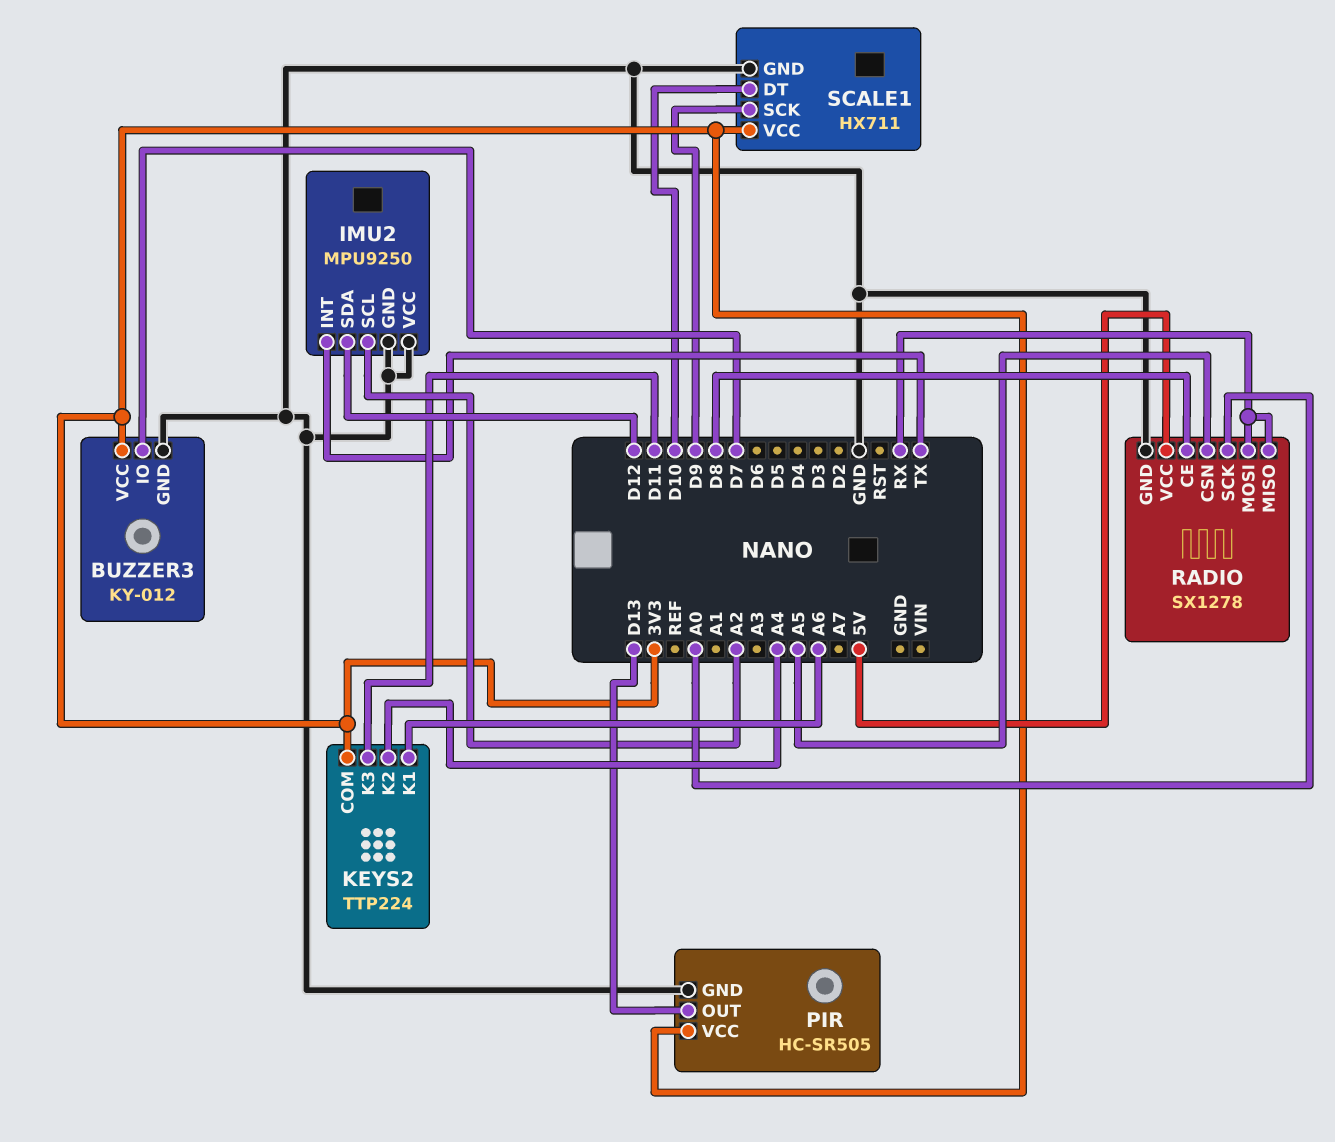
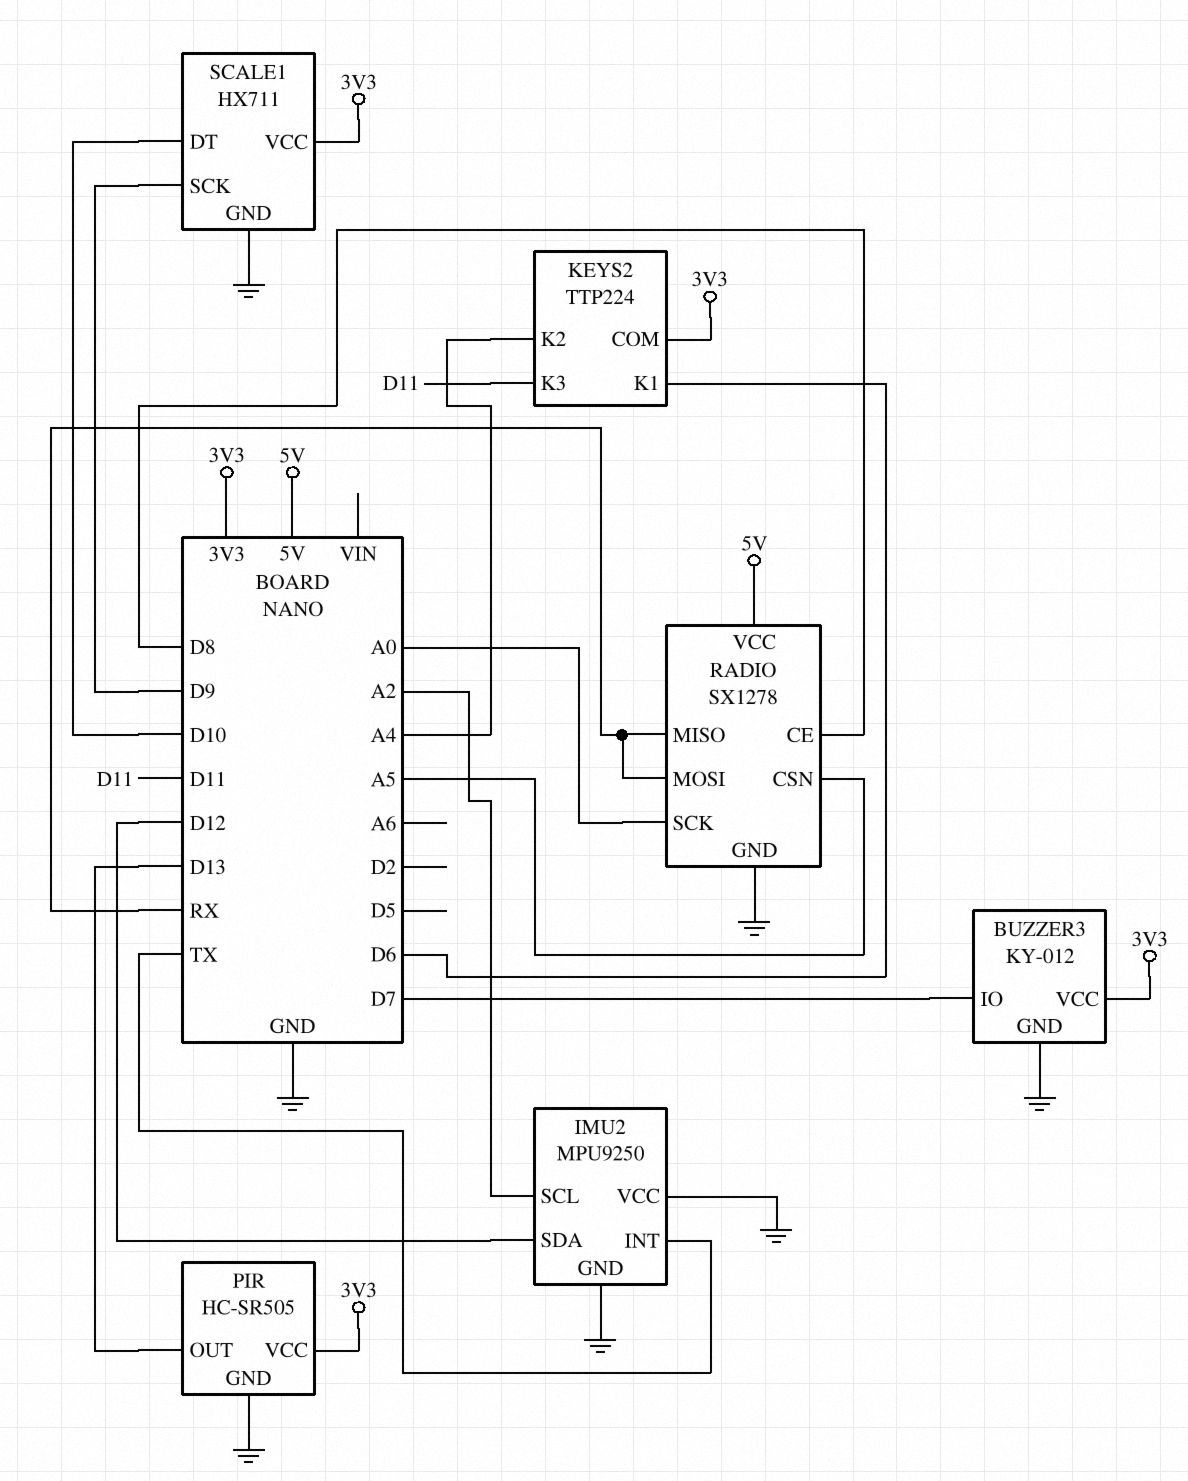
KEYS2 pin K1: A6 -> D6

